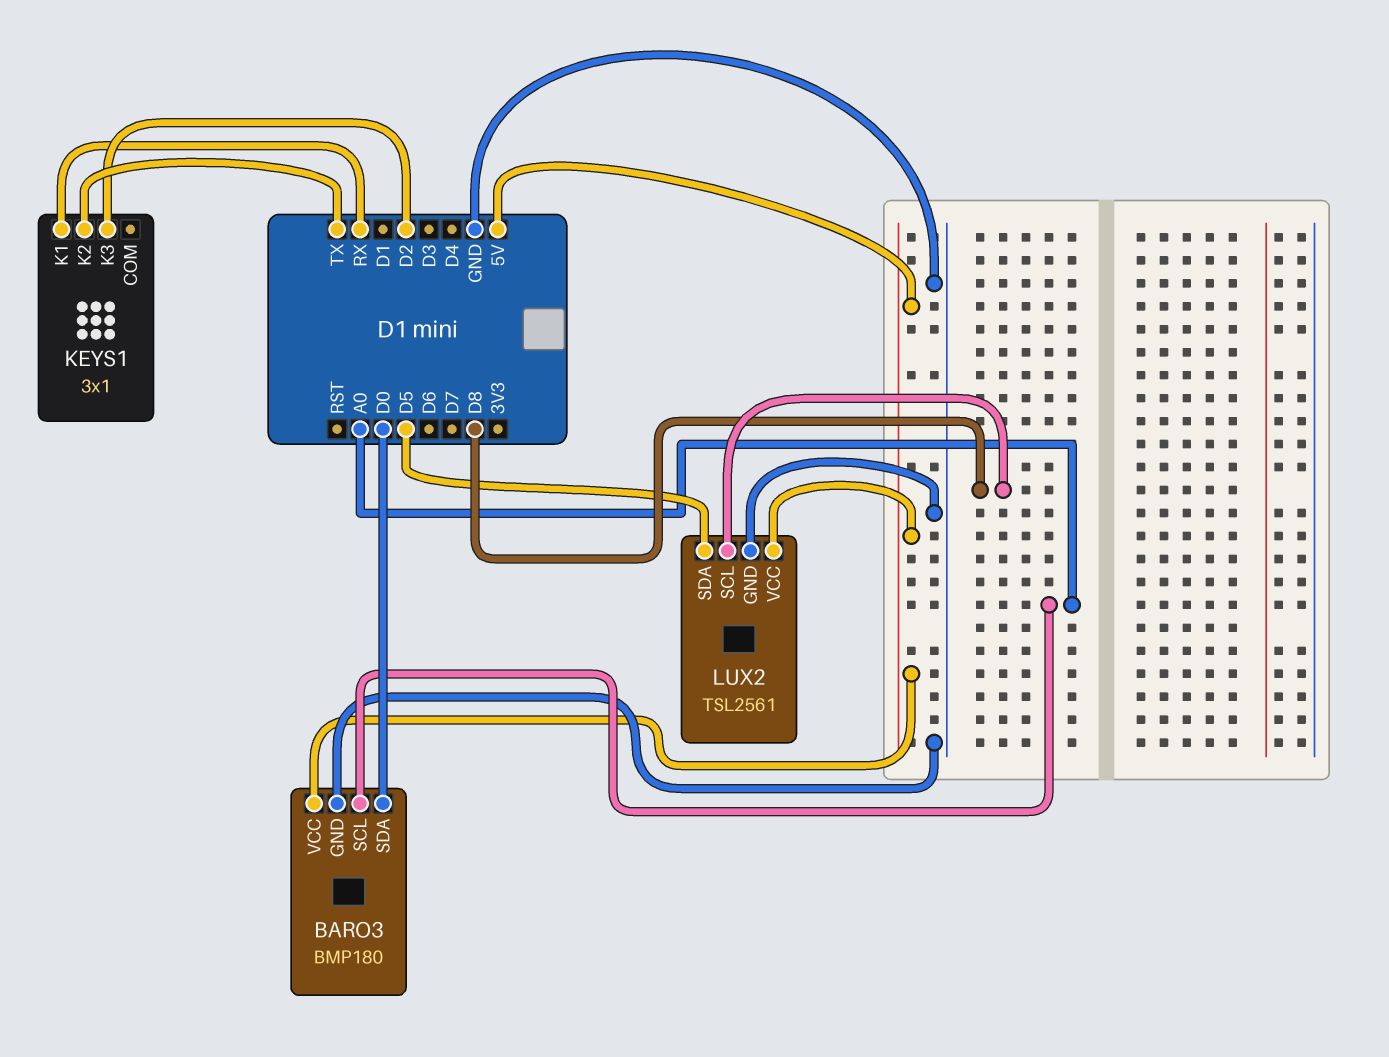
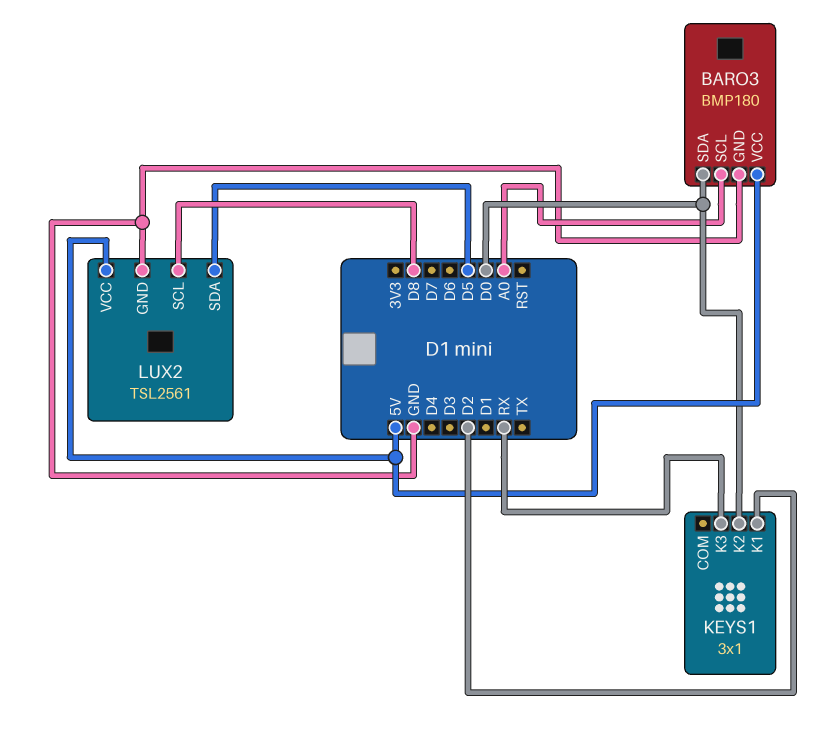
KEYS1 pin K1: RX -> D2
KEYS1 pin K2: TX -> D0
KEYS1 pin K3: D2 -> RX

